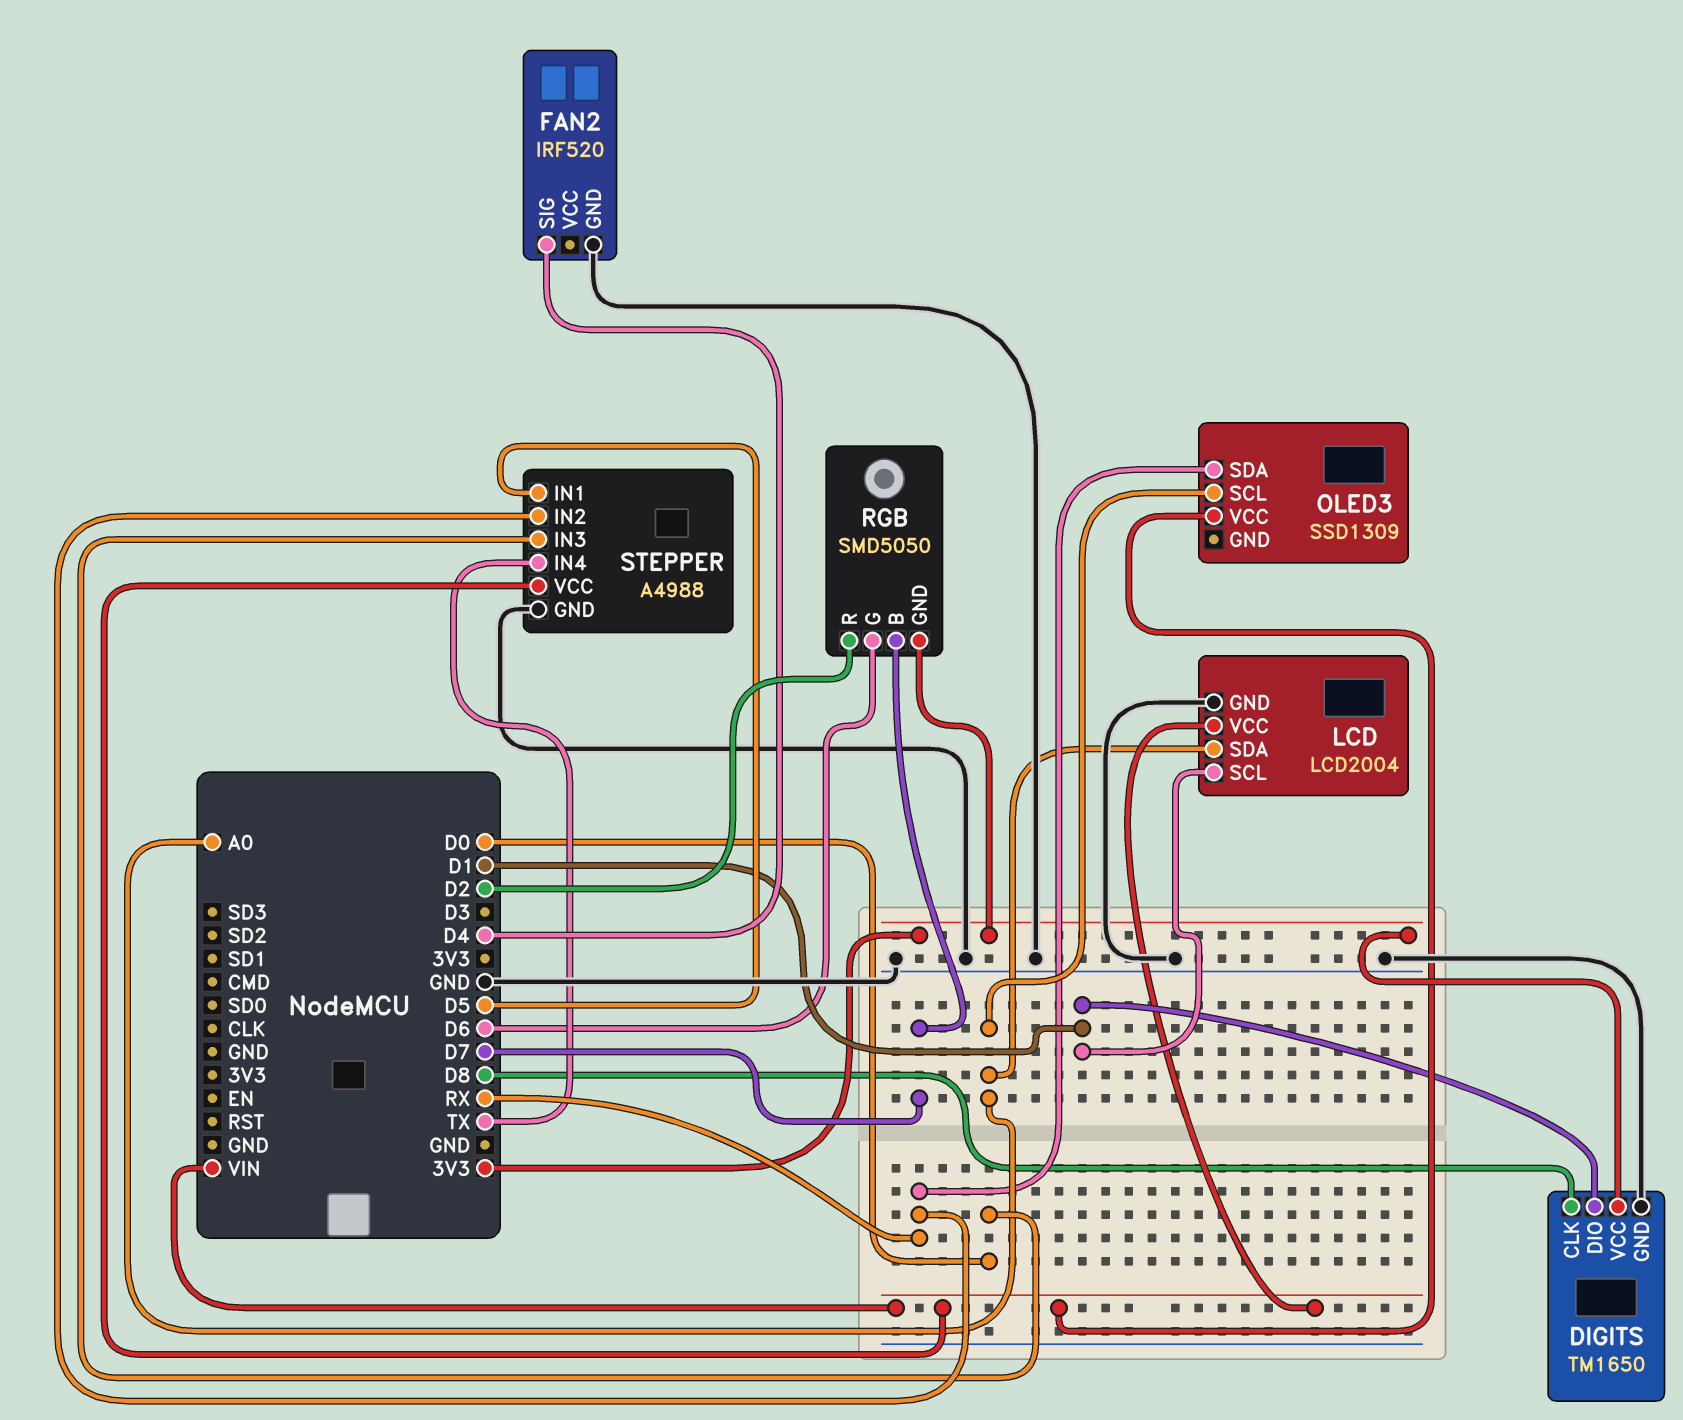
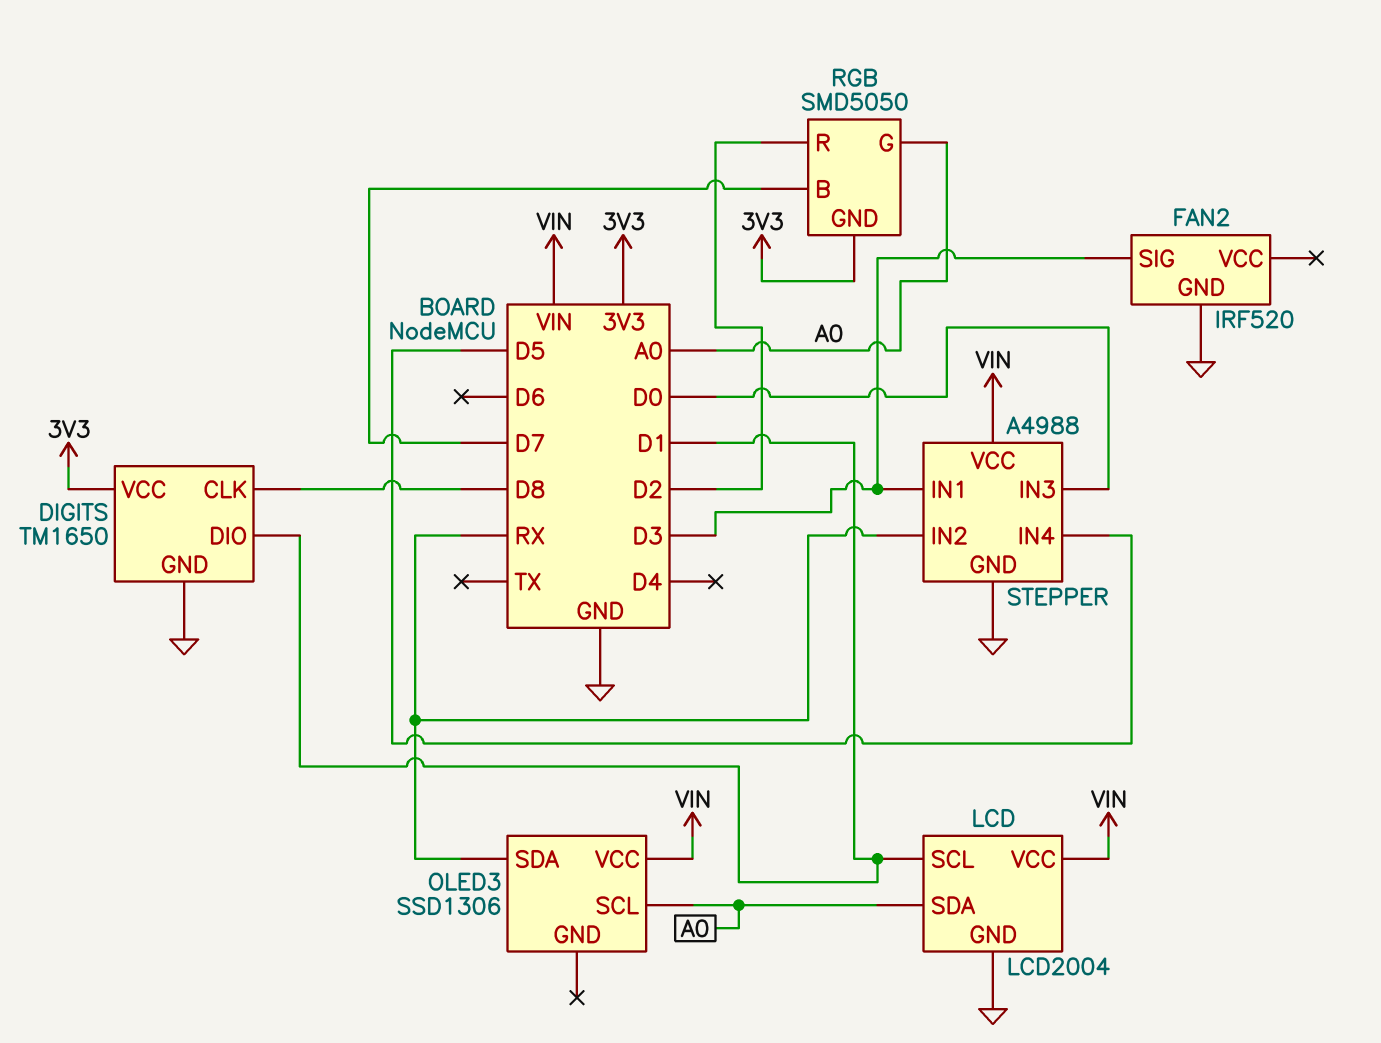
FAN2 pin SIG: D4 -> D3
OLED3: SSD1309 -> SSD1306
RGB pin G: D6 -> A0
STEPPER pin IN1: D5 -> D3
STEPPER pin IN4: TX -> D5

